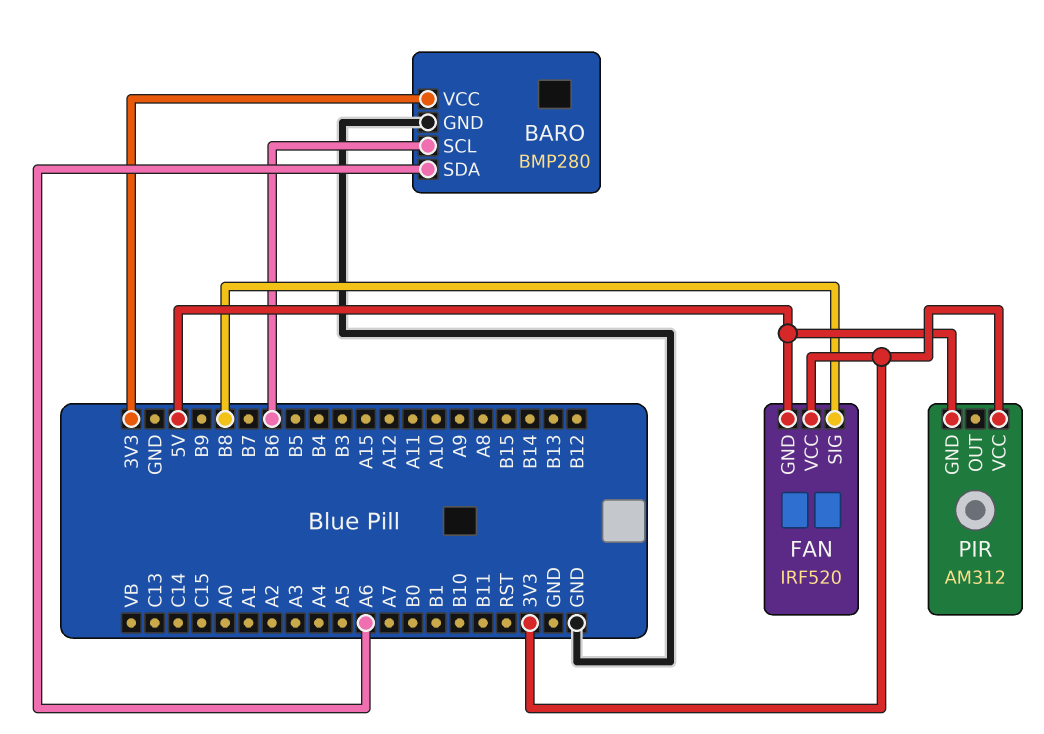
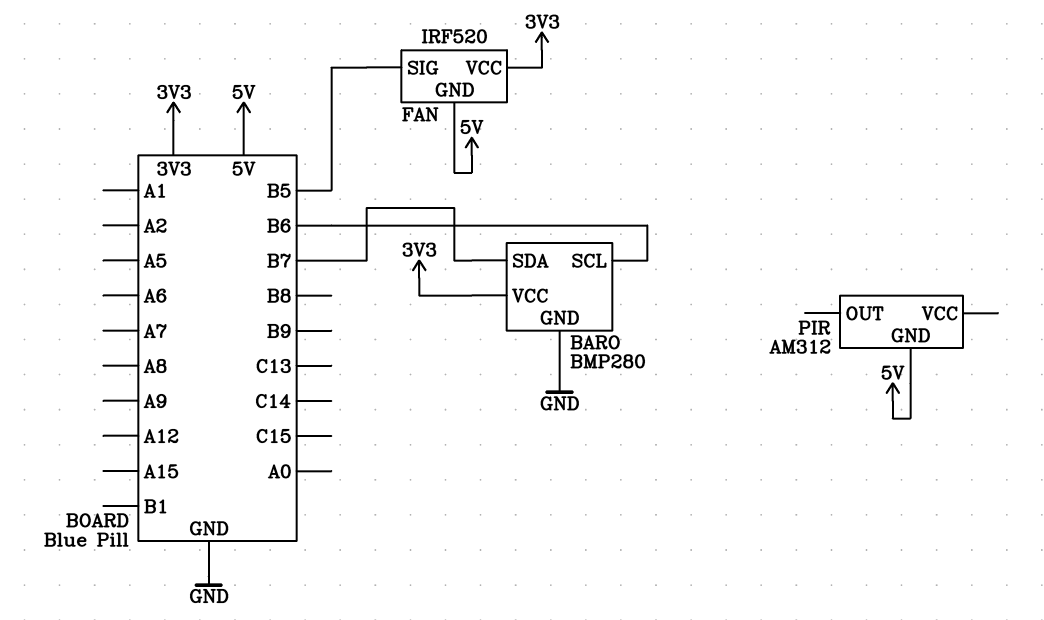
BARO pin SDA: A6 -> B7
FAN pin SIG: B8 -> B5
PIR pin VCC: 3V3 -> none

